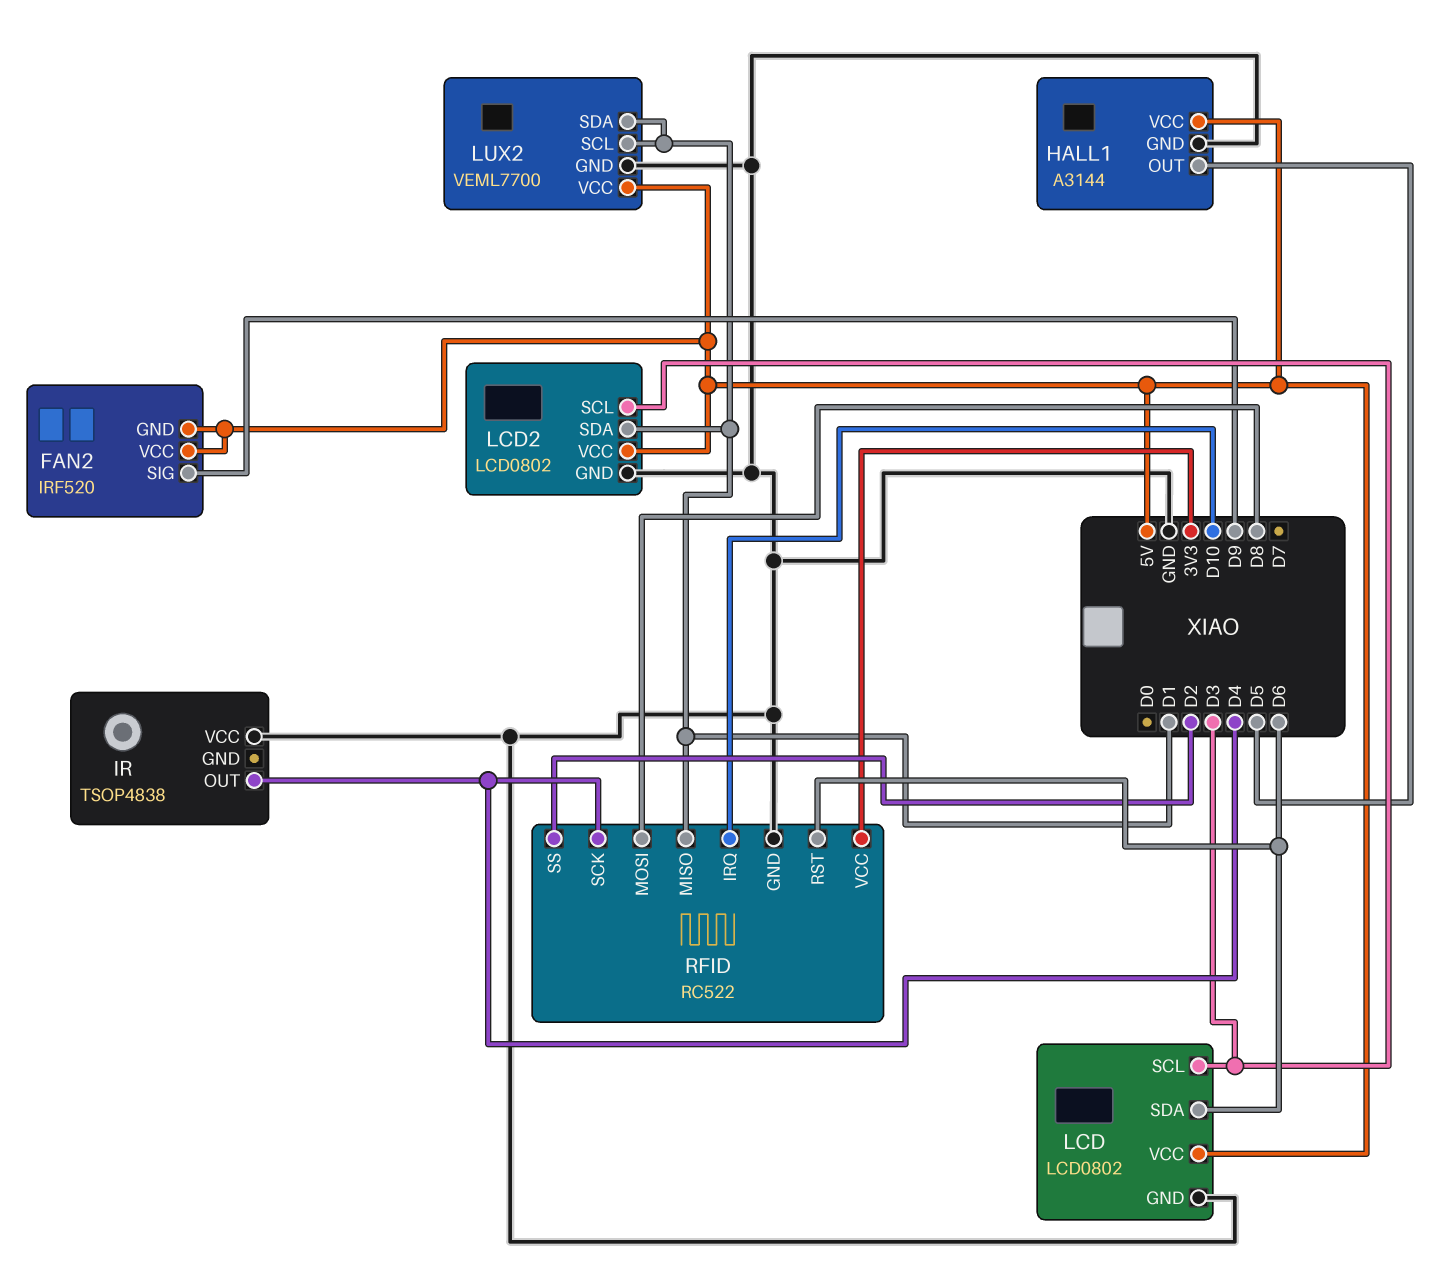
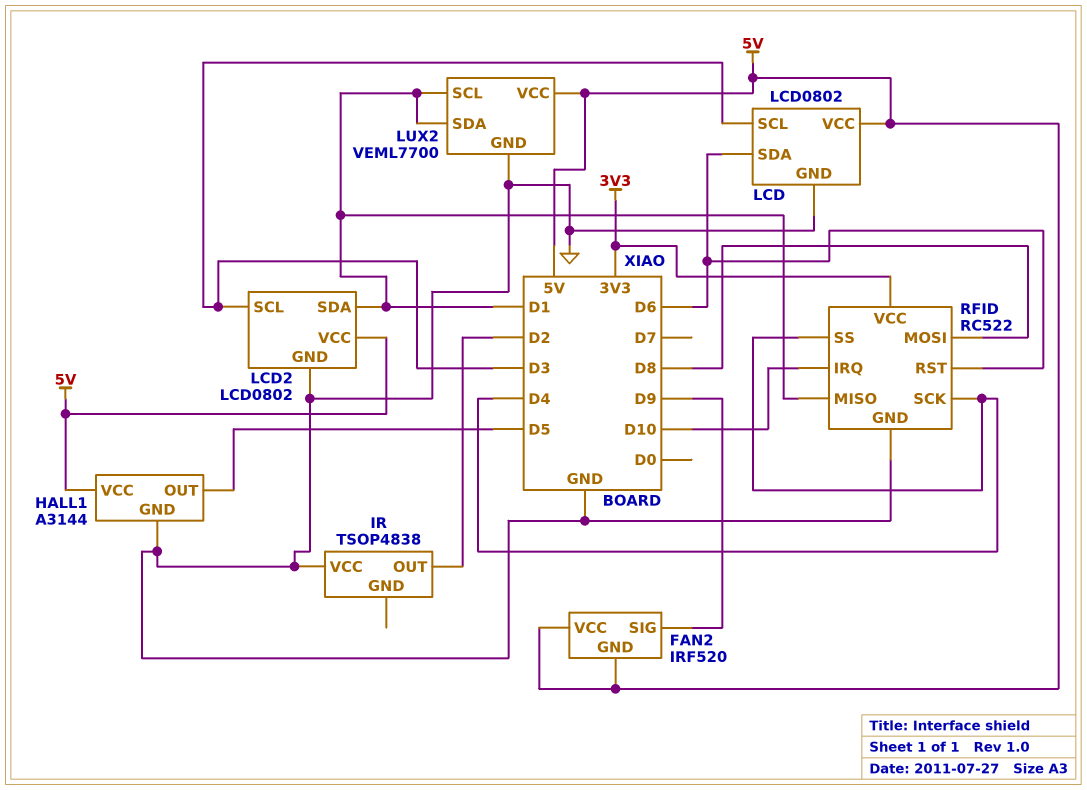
IR pin OUT: D4 -> D2
RFID pin SS: D2 -> D4

